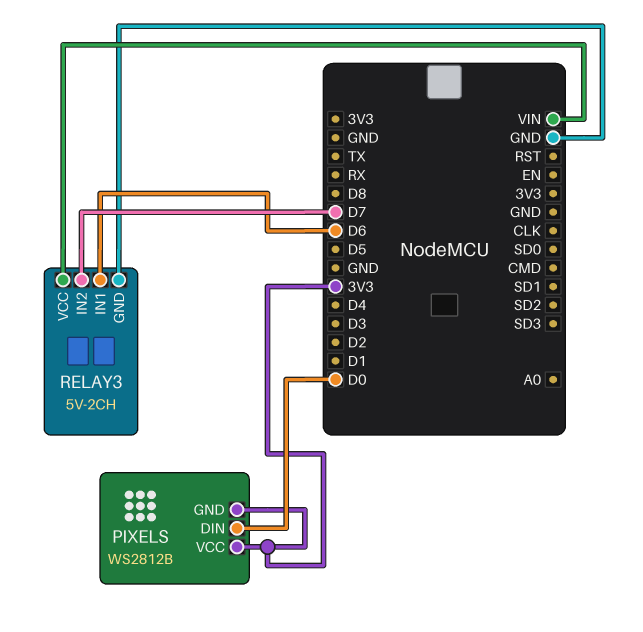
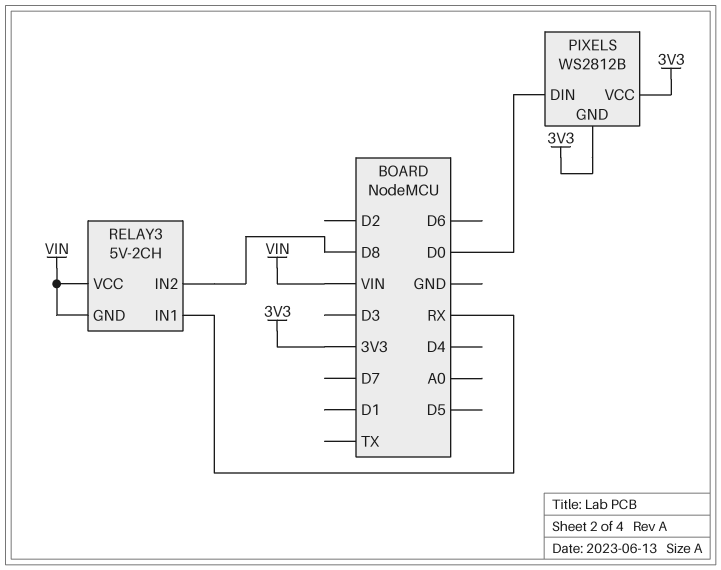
RELAY3 pin GND: GND -> VIN
RELAY3 pin IN1: D6 -> RX
RELAY3 pin IN2: D7 -> D8

